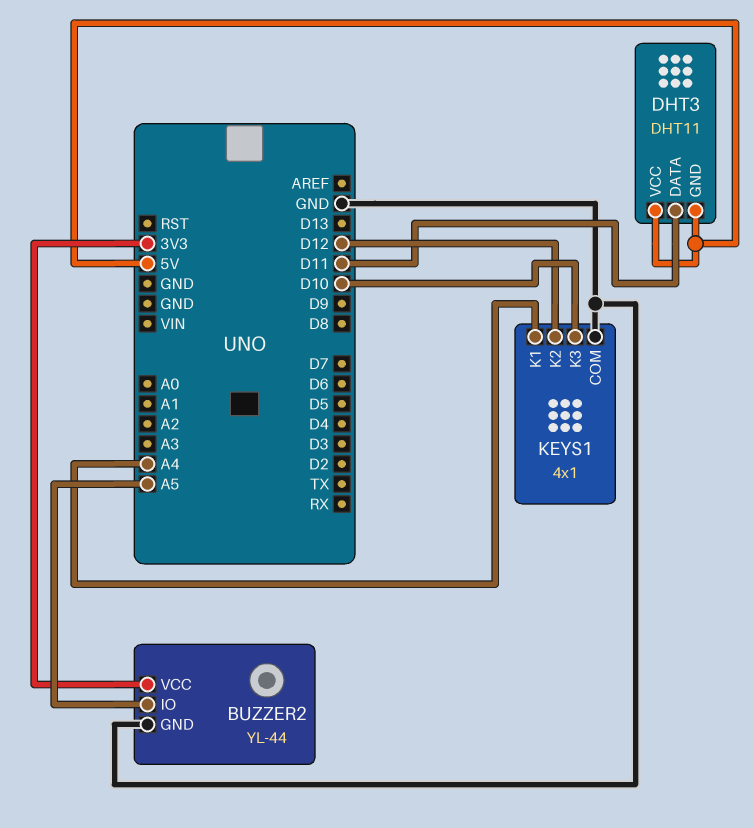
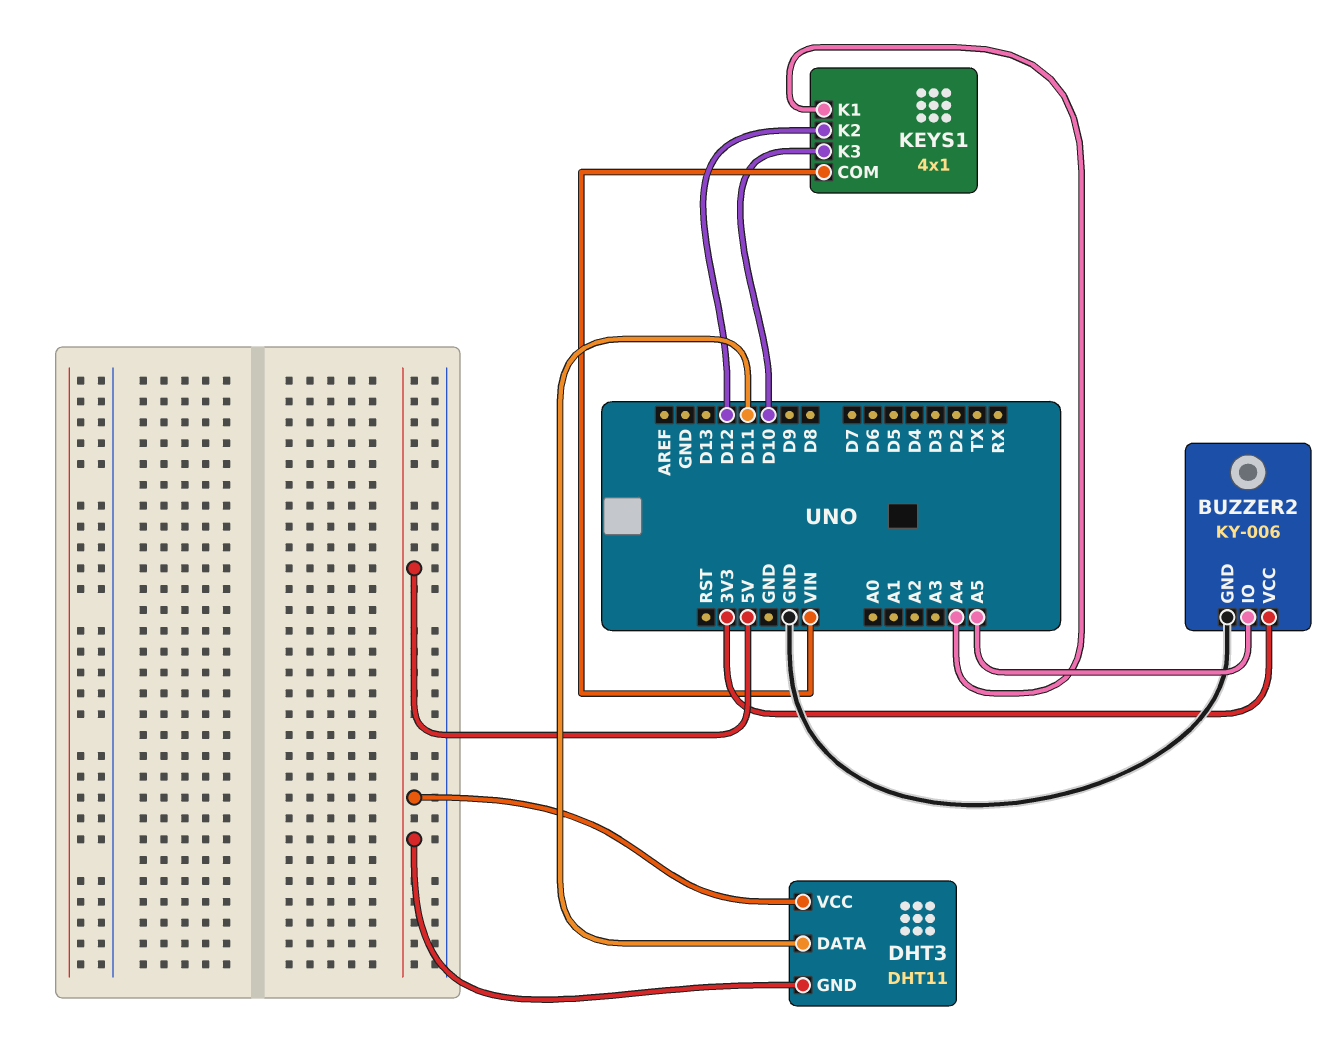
BUZZER2: YL-44 -> KY-006
KEYS1 pin COM: GND -> VIN

